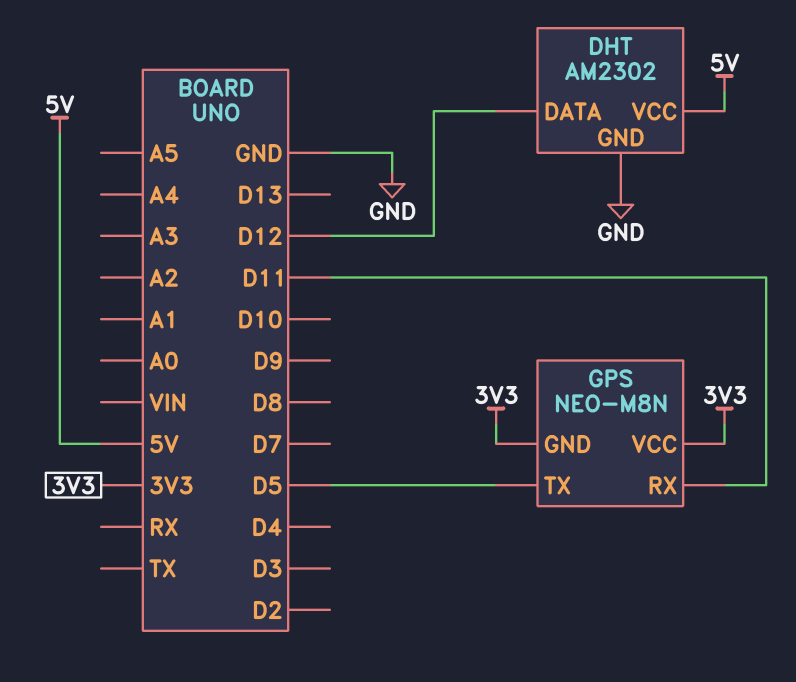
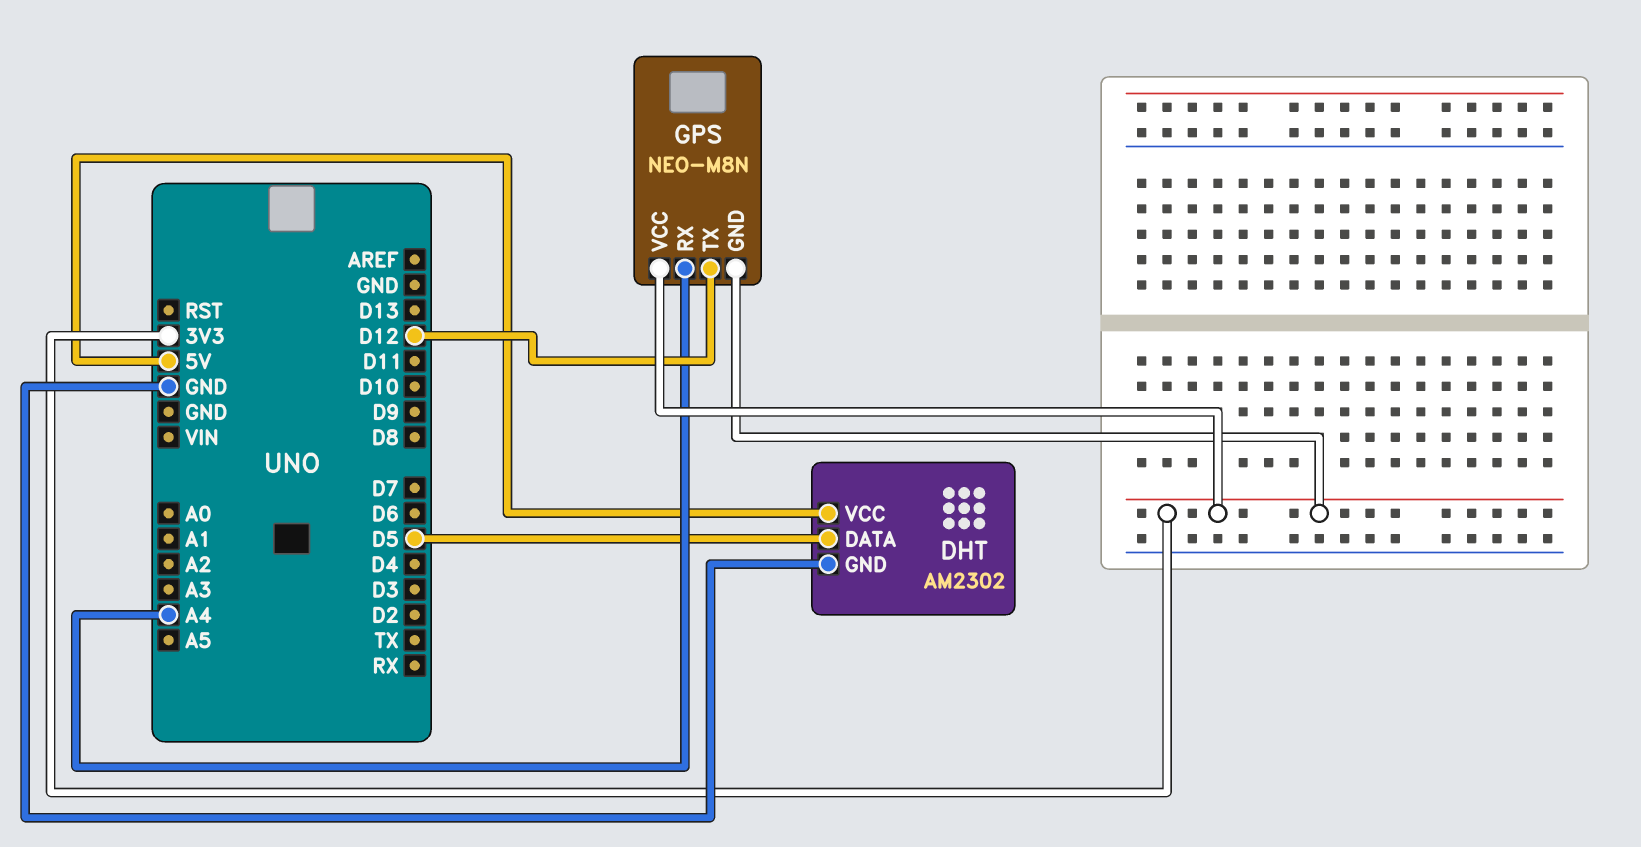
DHT pin DATA: D12 -> D5
GPS pin RX: D11 -> A4
GPS pin TX: D5 -> D12

